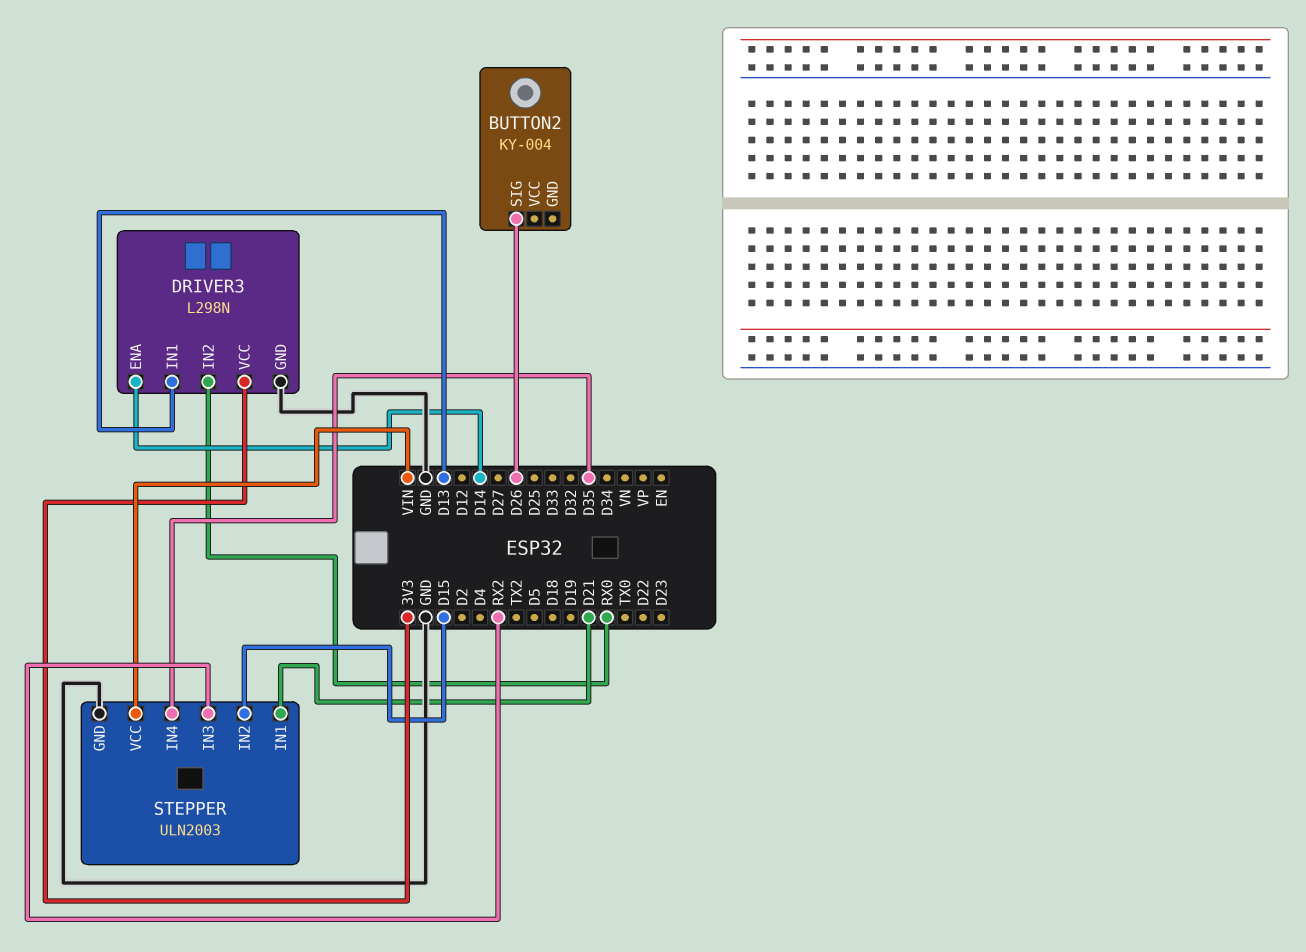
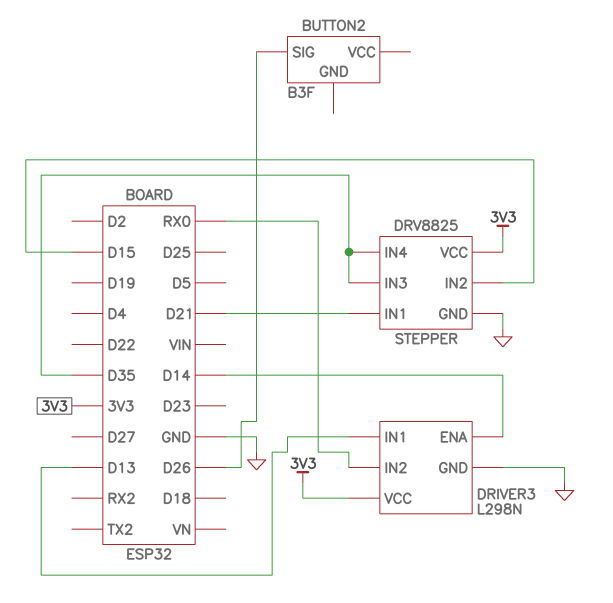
BUTTON2: KY-004 -> B3F
STEPPER: ULN2003 -> DRV8825
STEPPER pin IN3: RX2 -> D35
STEPPER pin VCC: VIN -> 3V3

